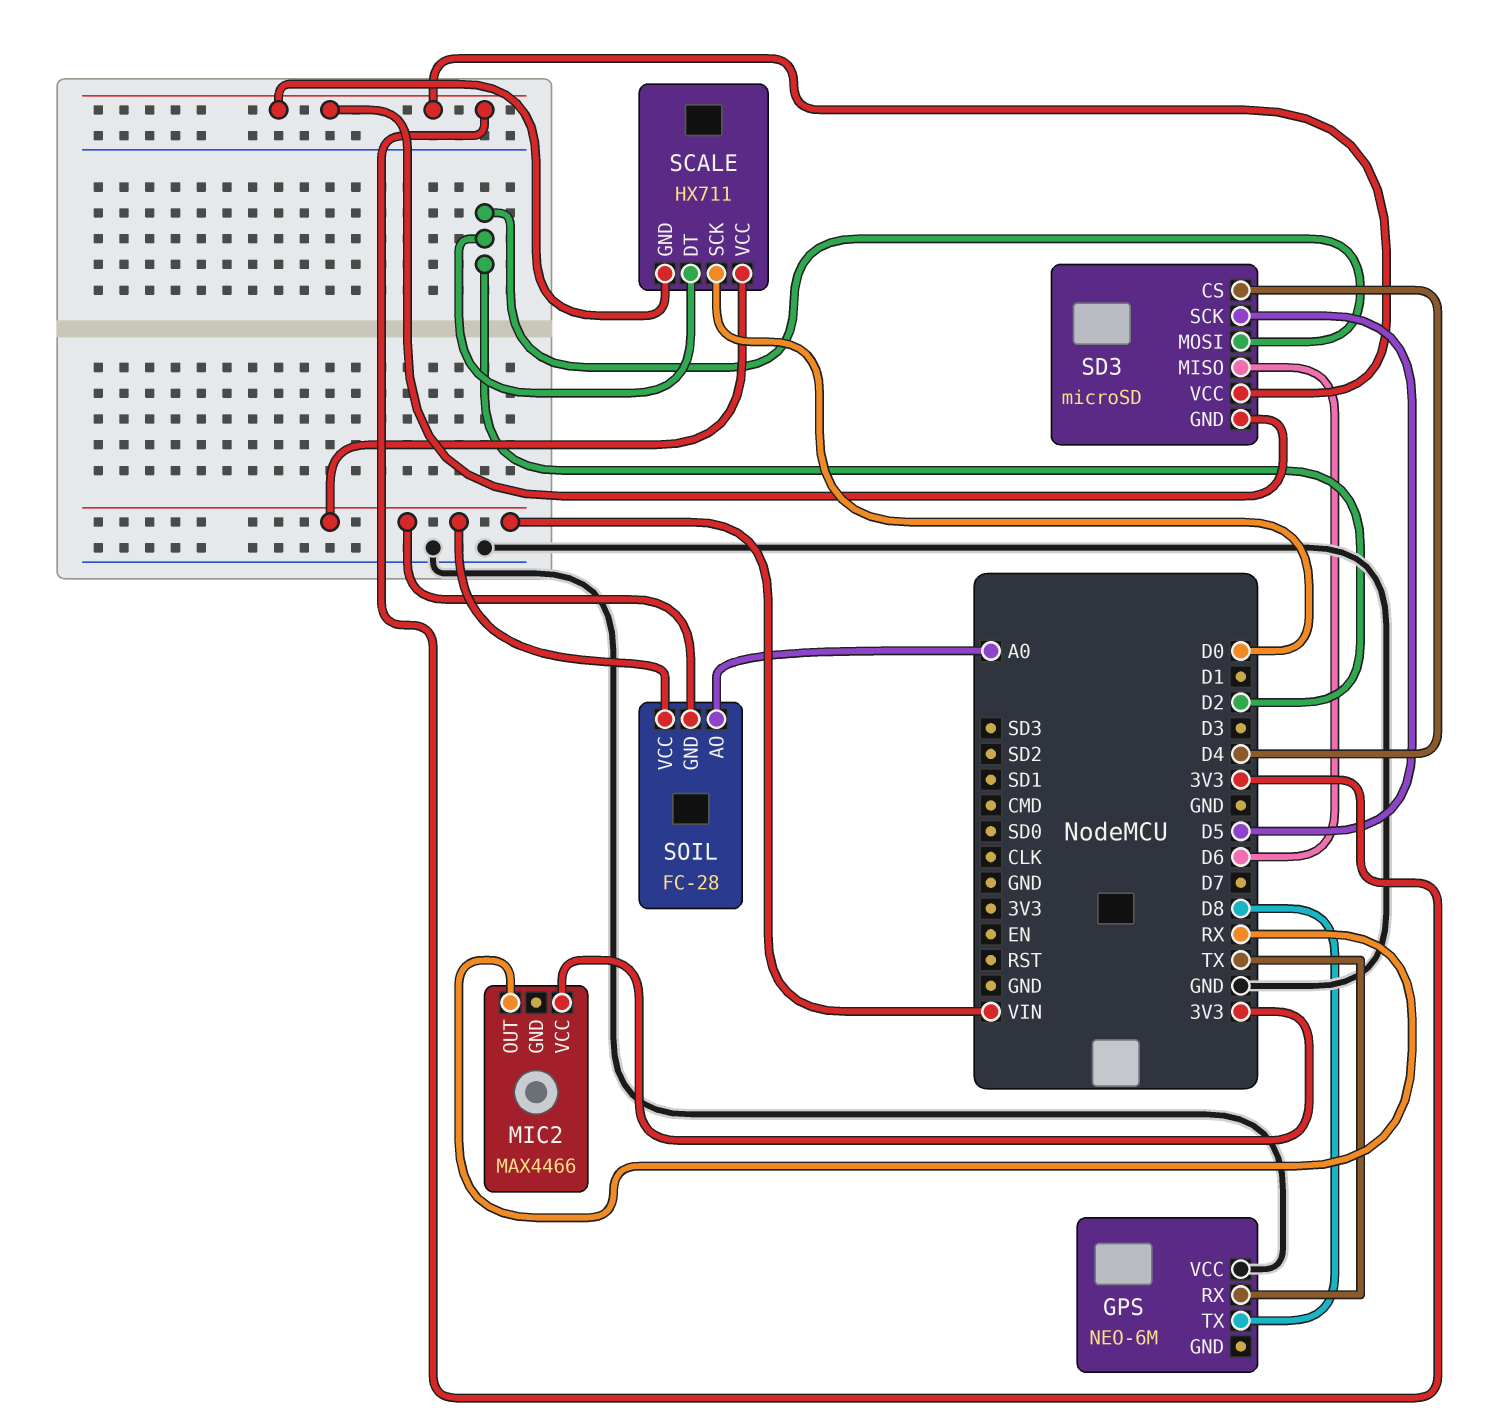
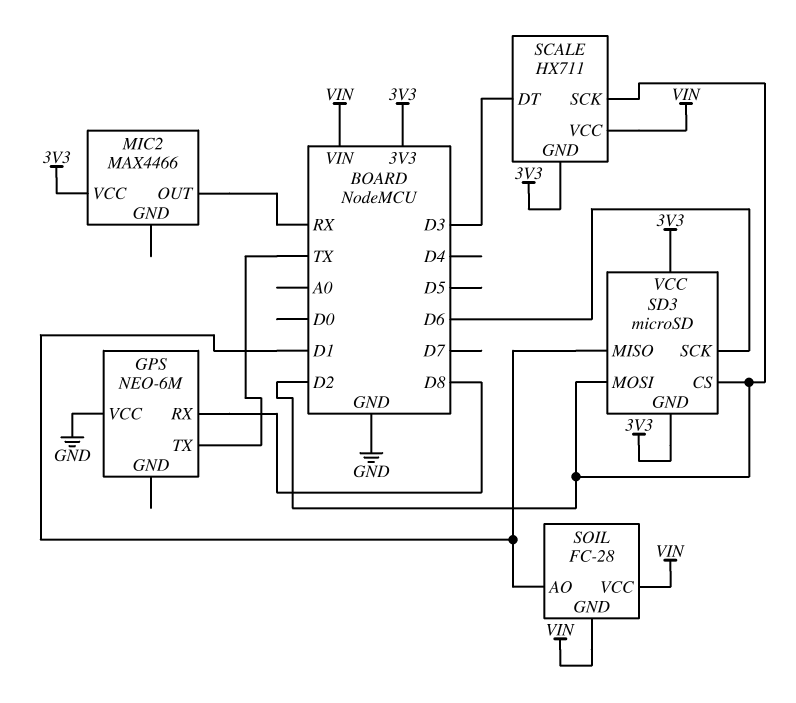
GPS pin RX: TX -> D8
GPS pin TX: D8 -> TX
SCALE pin DT: D2 -> D3
SCALE pin SCK: D0 -> D2
SD3 pin CS: D4 -> D2
SD3 pin MISO: D6 -> D1
SD3 pin SCK: D5 -> D6
SOIL pin AO: A0 -> D1

